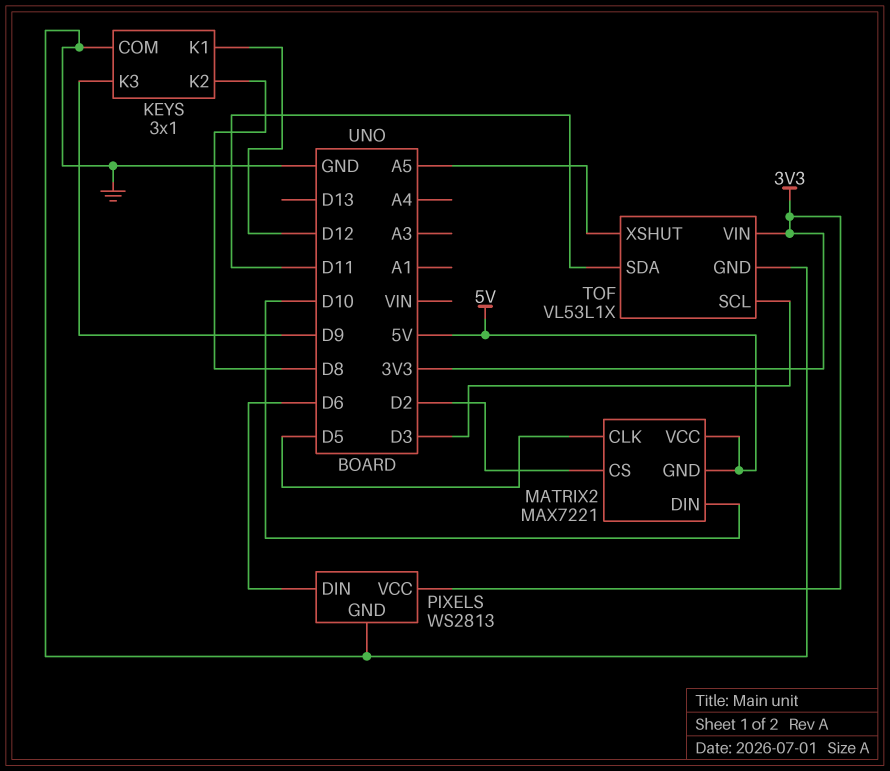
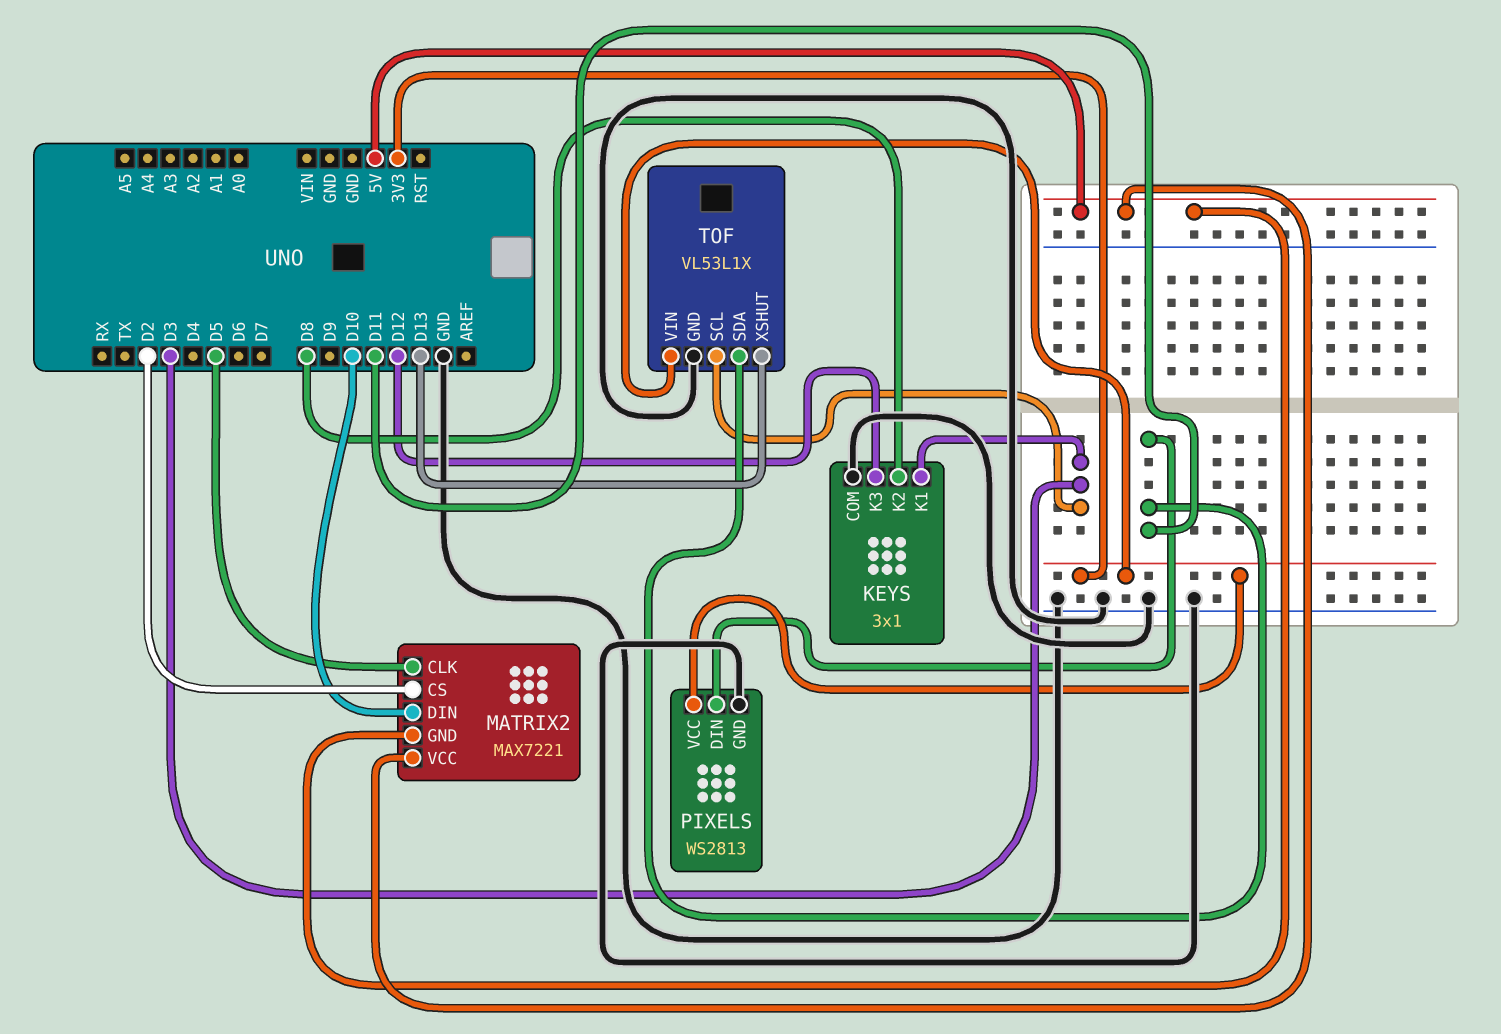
KEYS pin K1: D12 -> D3
KEYS pin K3: D9 -> D12
PIXELS pin DIN: D6 -> D11
TOF pin XSHUT: A5 -> D13

